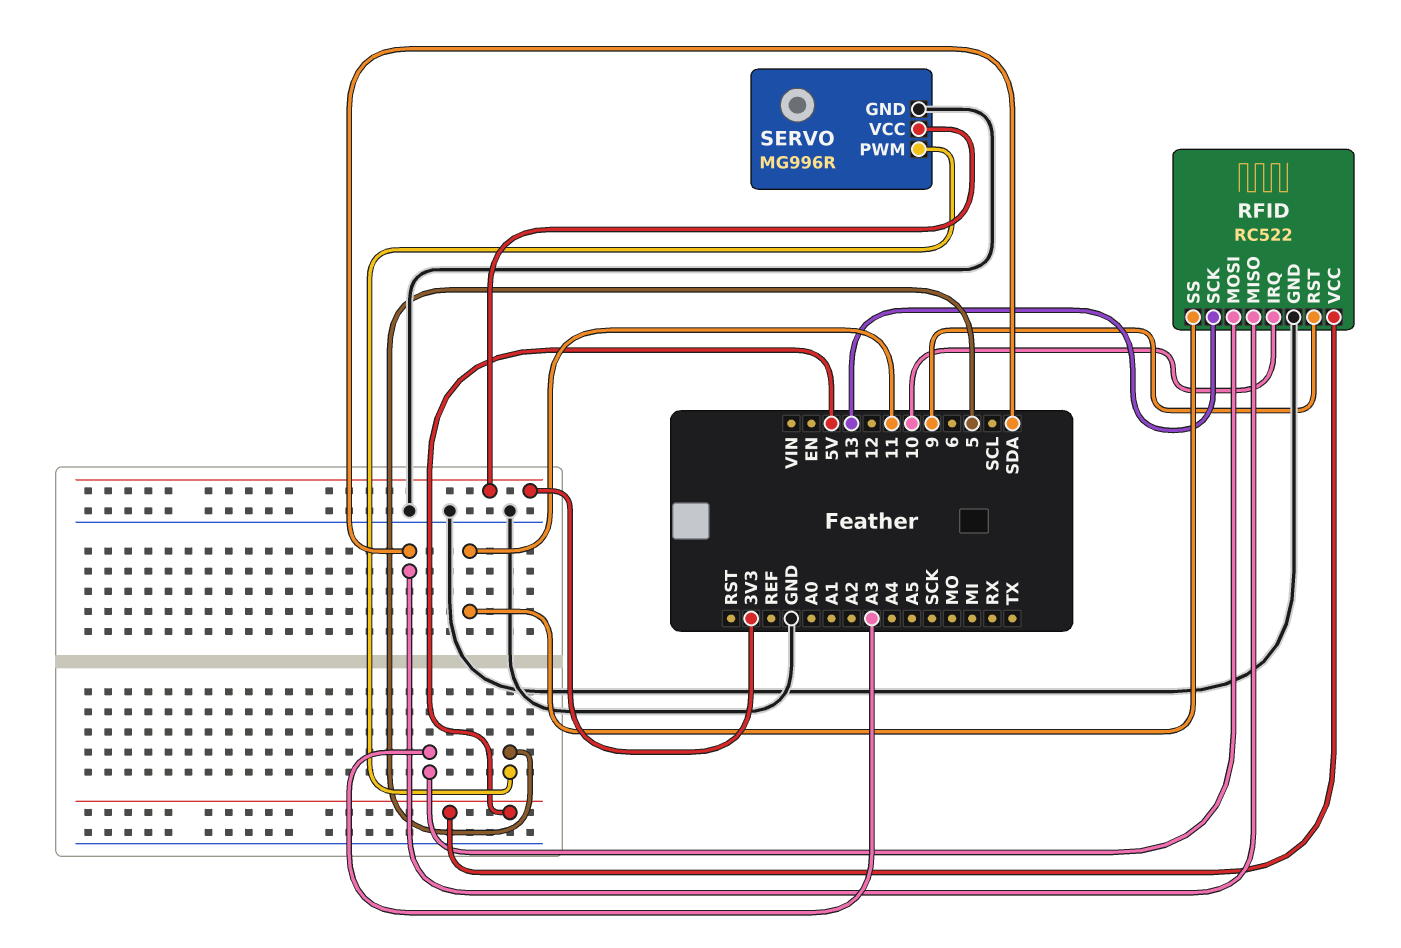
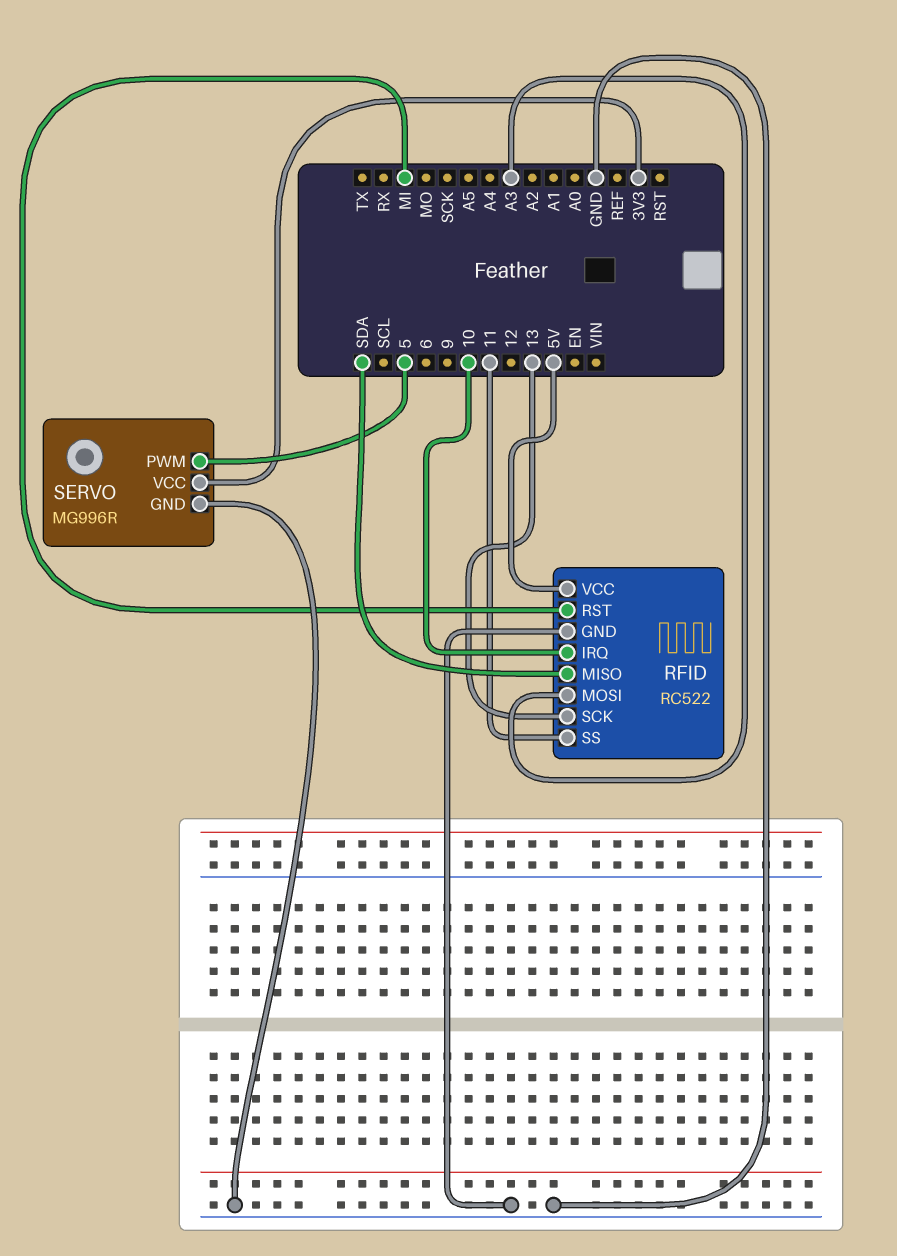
RFID pin RST: 9 -> MI

